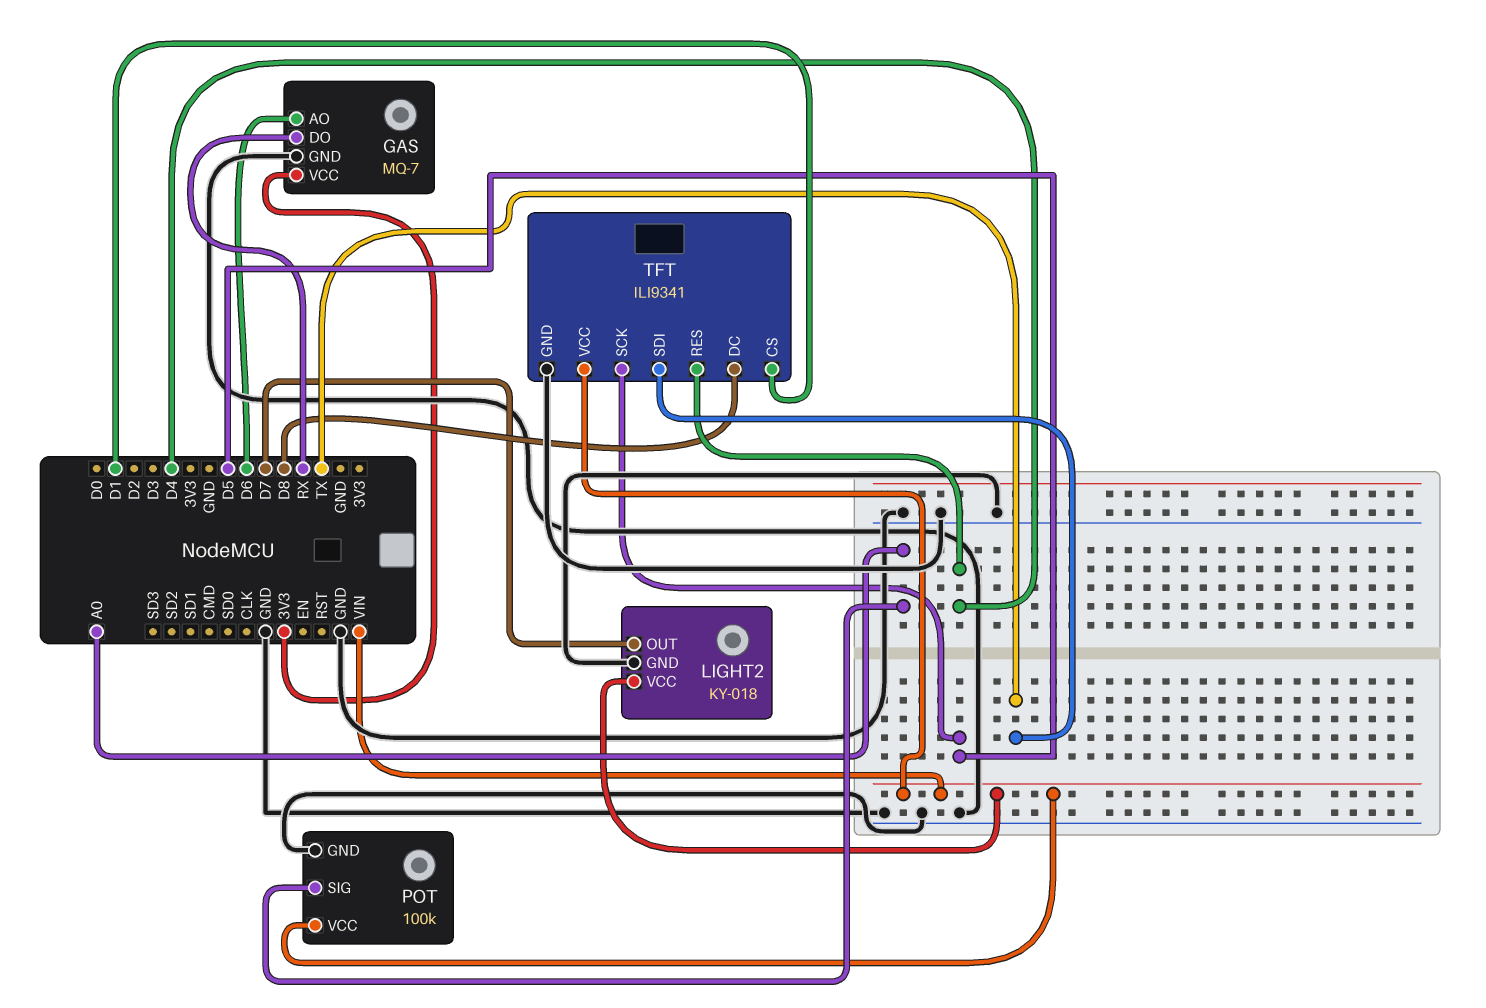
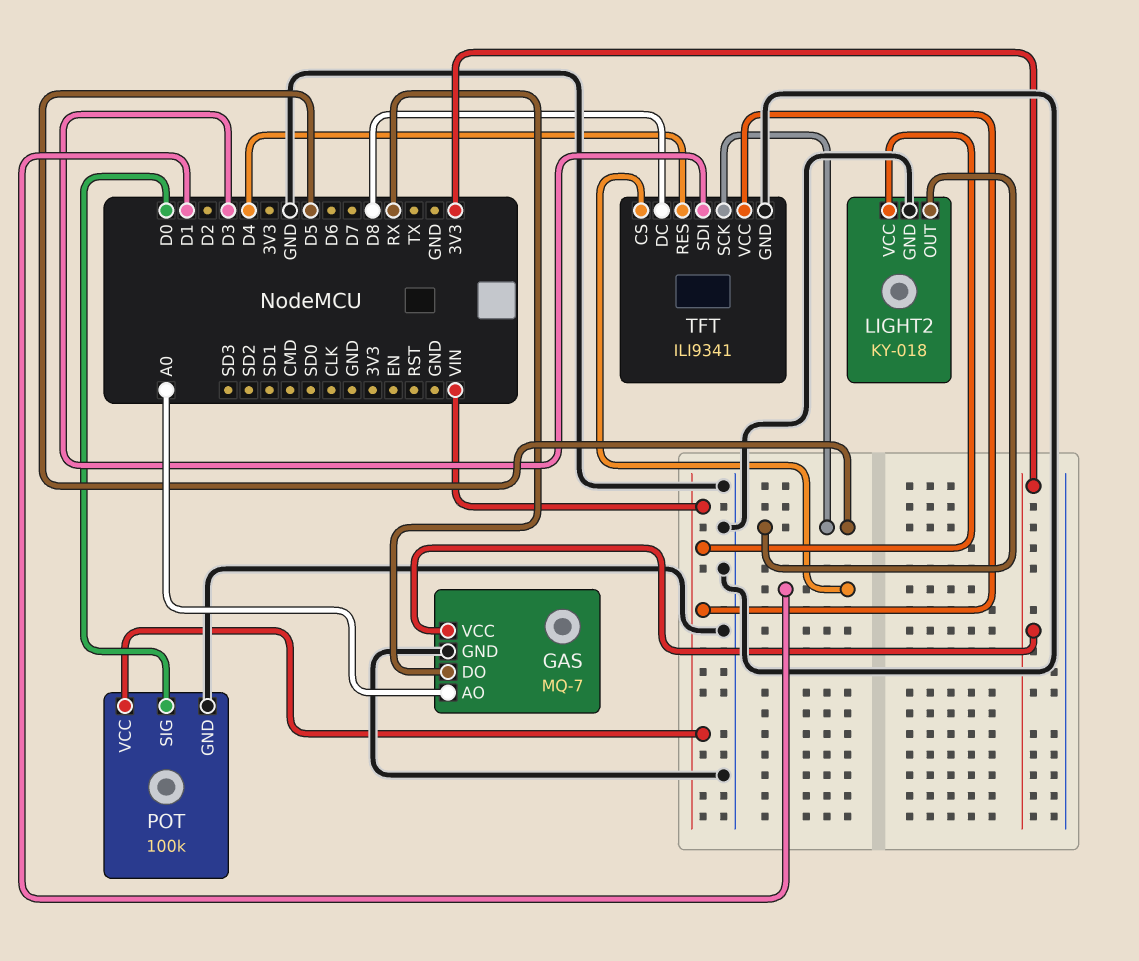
GAS pin AO: D6 -> A0
LIGHT2 pin OUT: D7 -> D5
POT pin SIG: A0 -> D0
TFT pin SDI: TX -> D3

